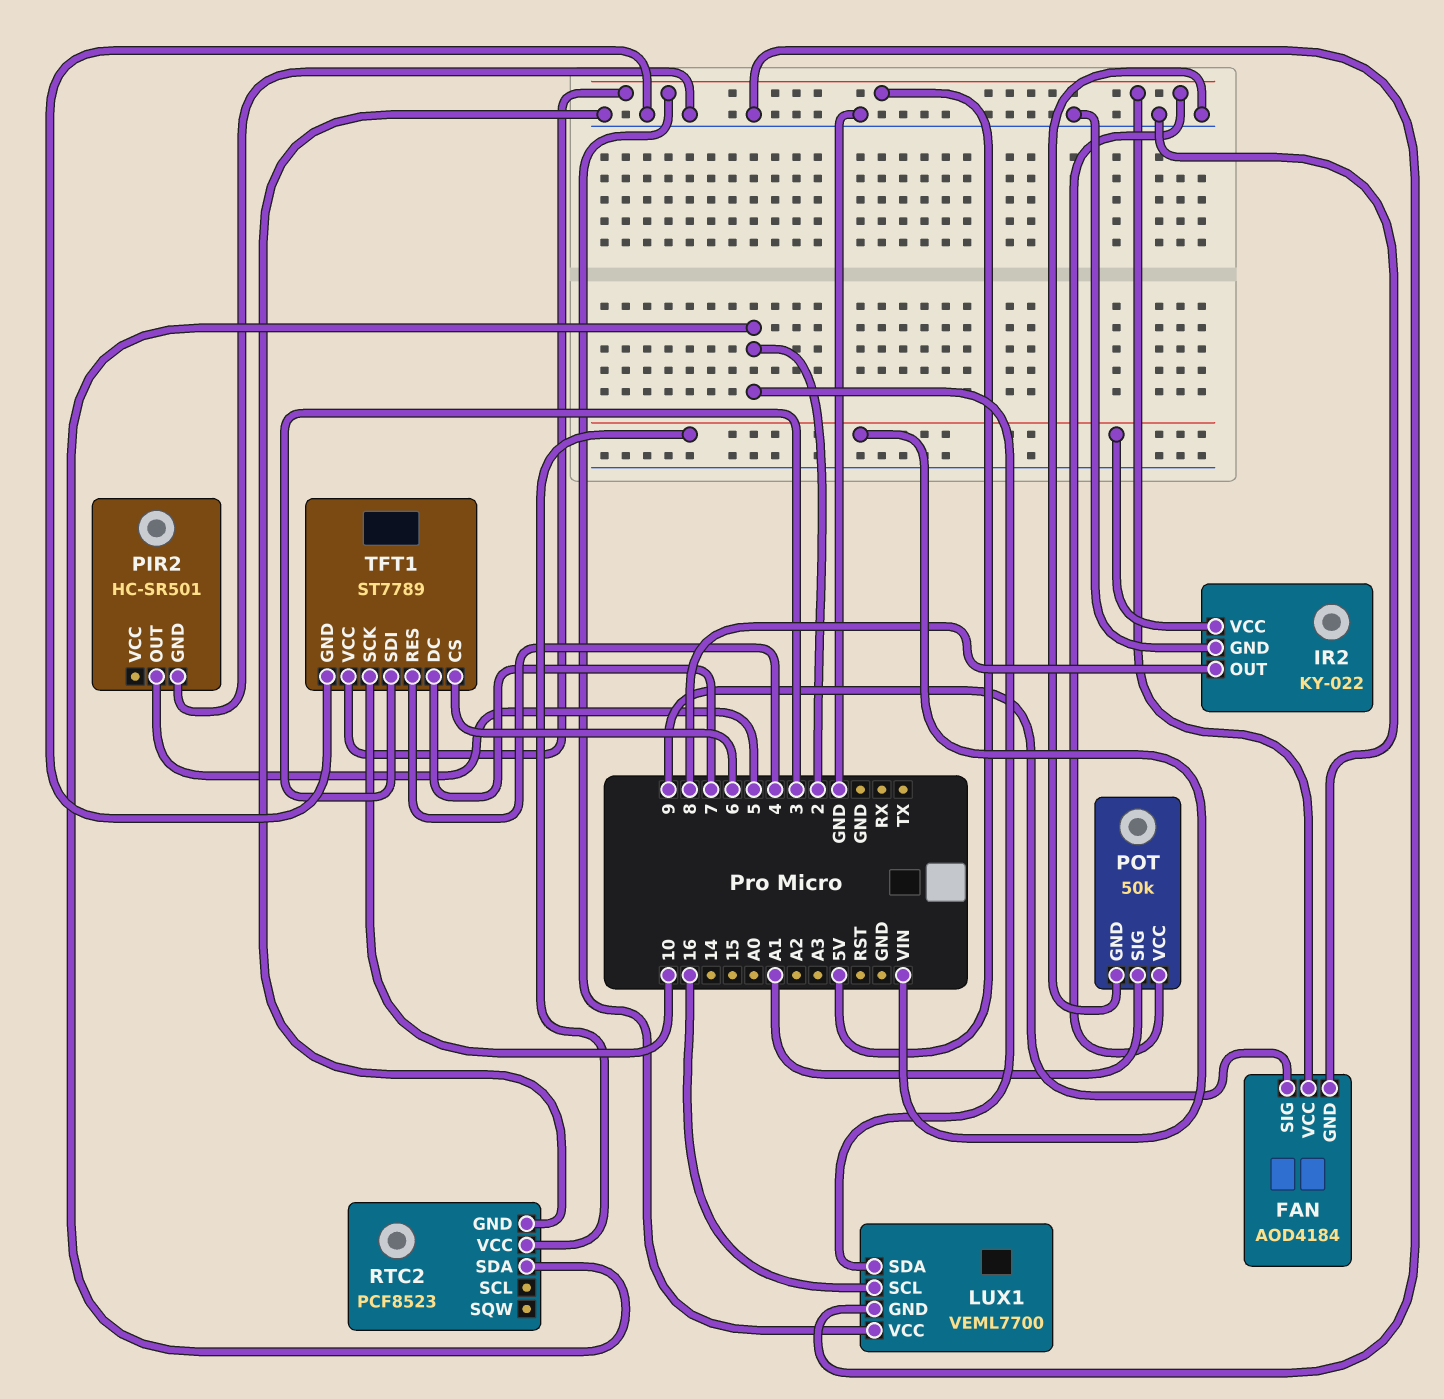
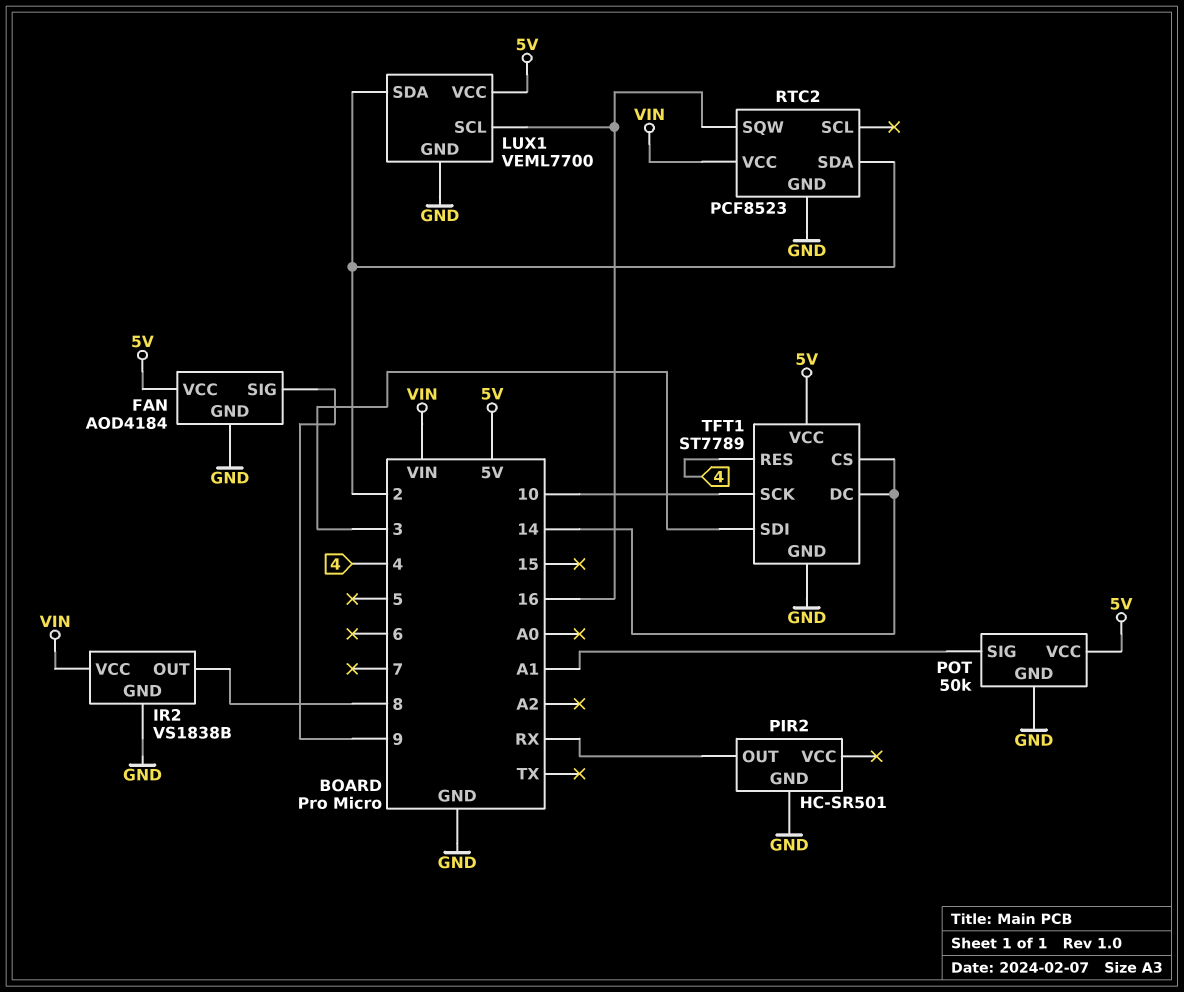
IR2: KY-022 -> VS1838B
PIR2 pin OUT: 5 -> RX
RTC2 pin SQW: none -> 16
TFT1 pin CS: 6 -> 14
TFT1 pin DC: 7 -> 14

